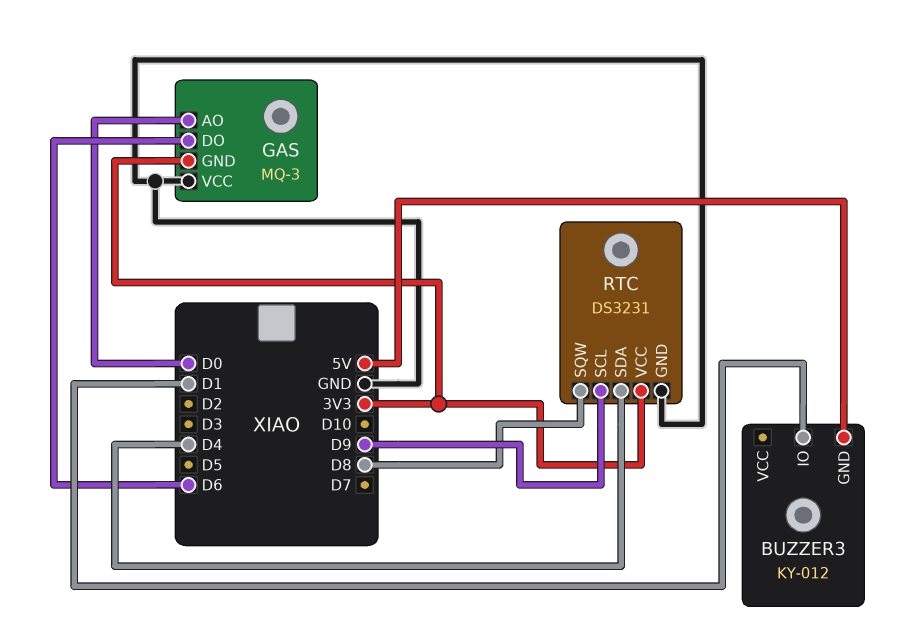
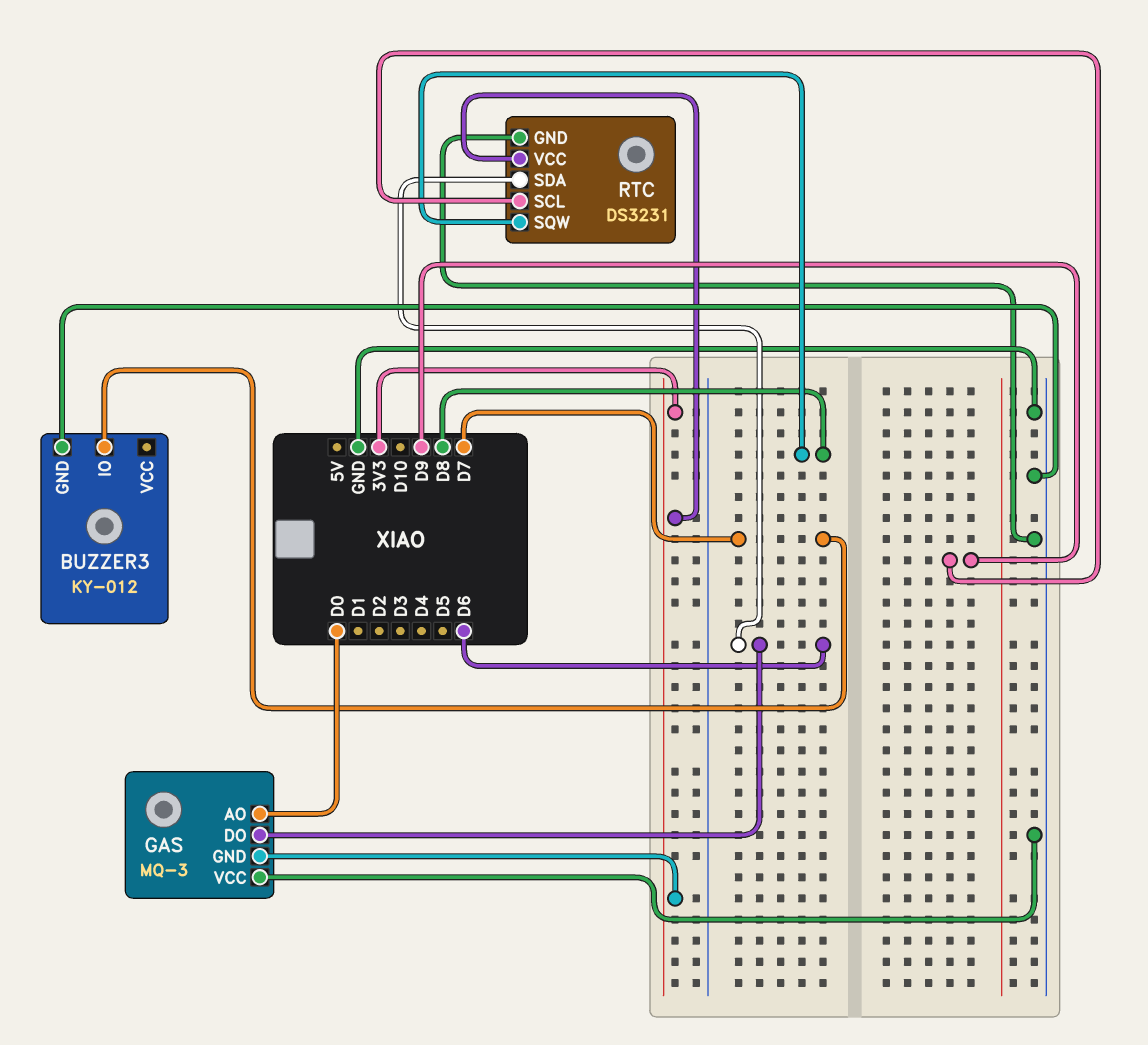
BUZZER3 pin GND: 5V -> GND
BUZZER3 pin IO: D1 -> D7
RTC pin SDA: D4 -> D6

